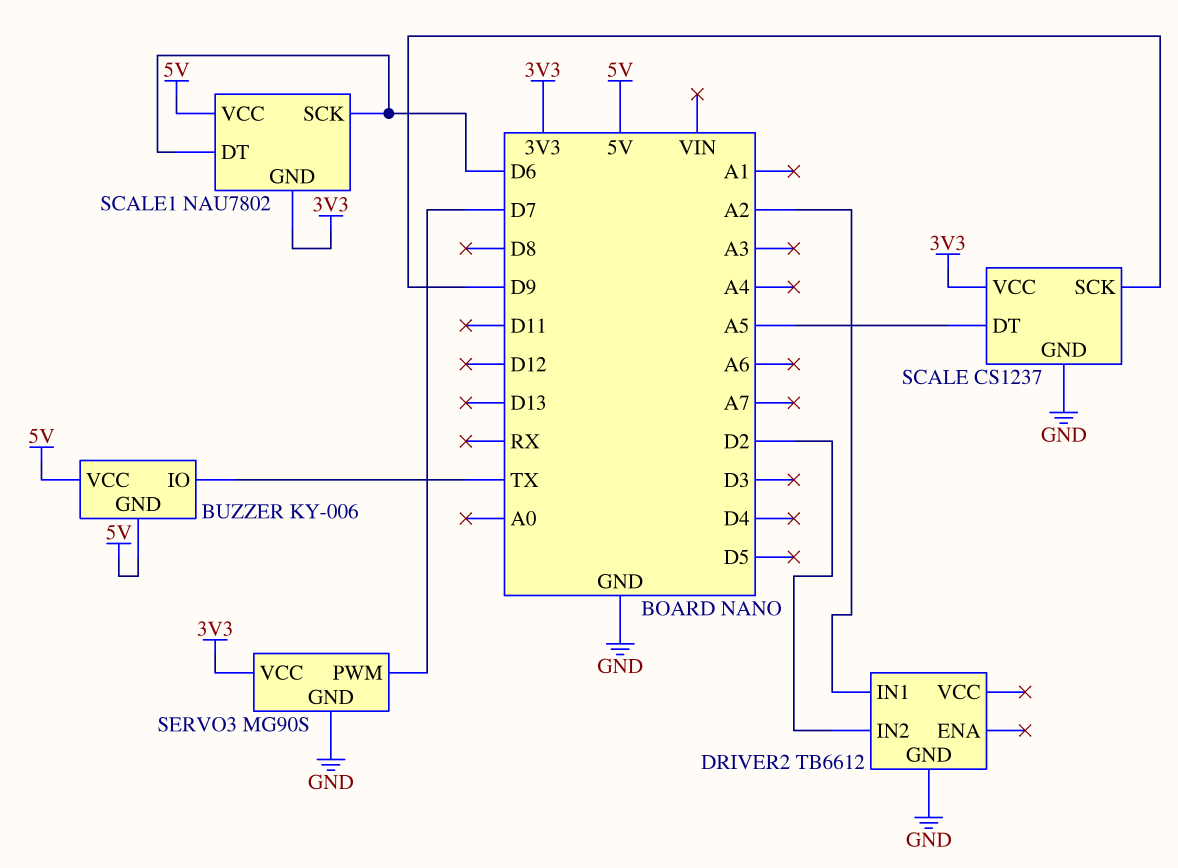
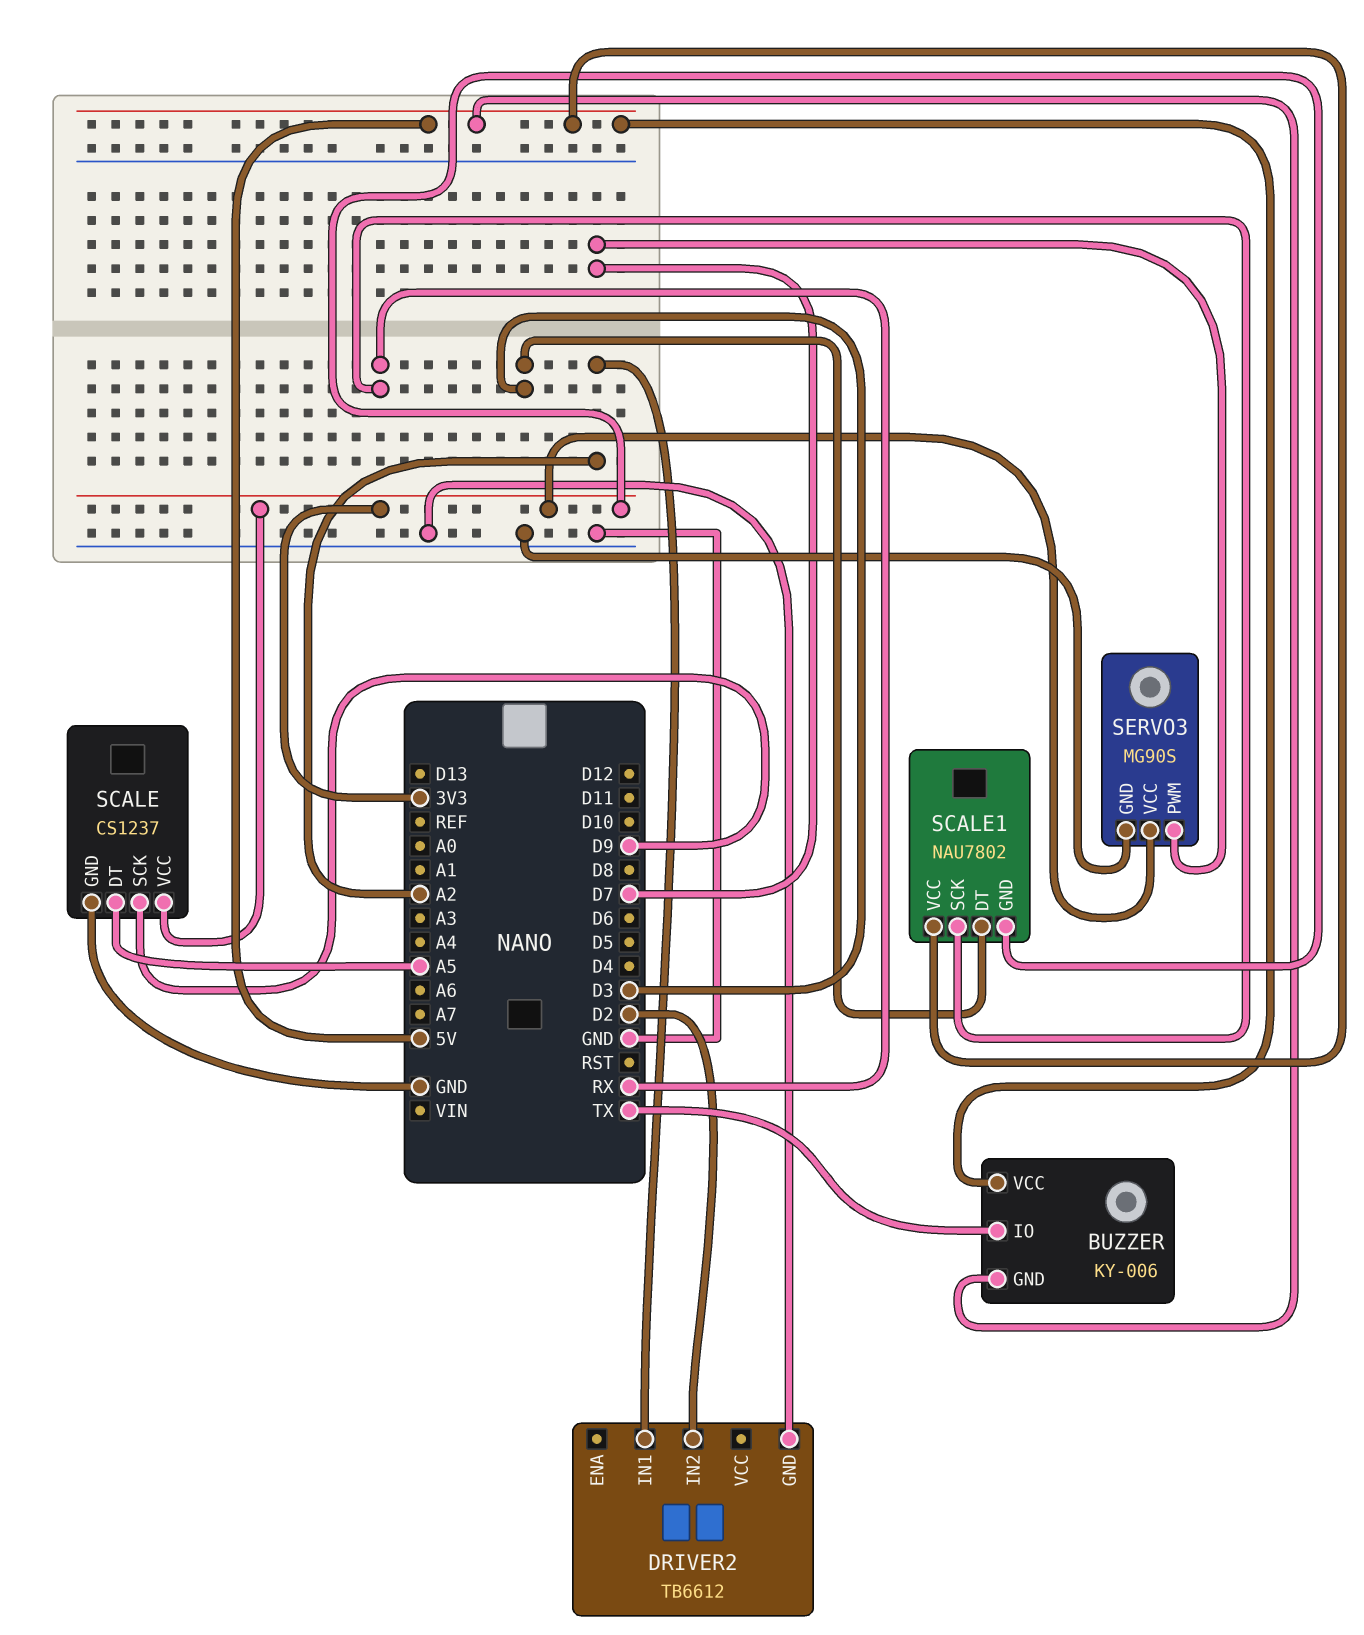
SCALE1 pin DT: D6 -> D3
SCALE1 pin SCK: D6 -> RX

